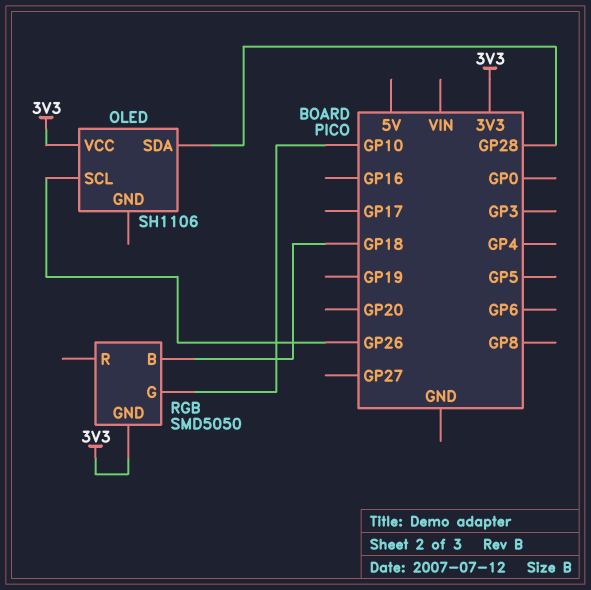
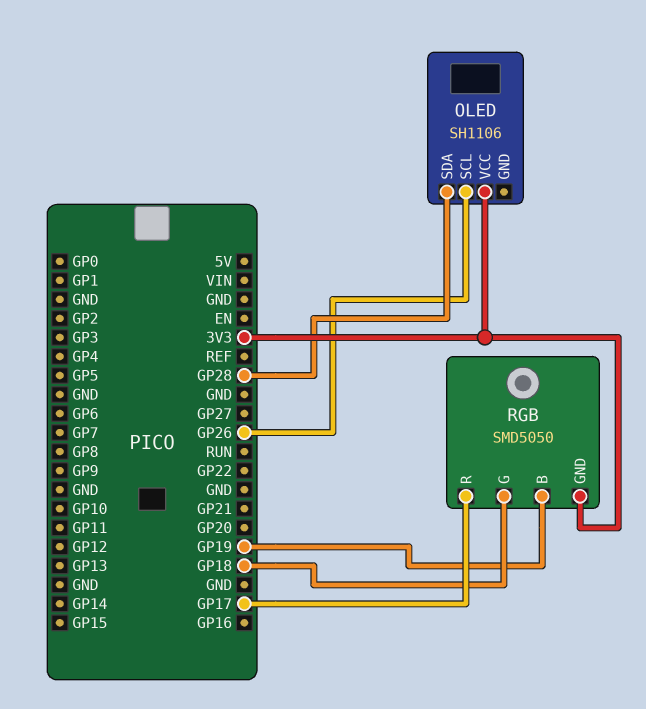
RGB pin B: GP18 -> GP19
RGB pin G: GP10 -> GP18
RGB pin R: none -> GP17

